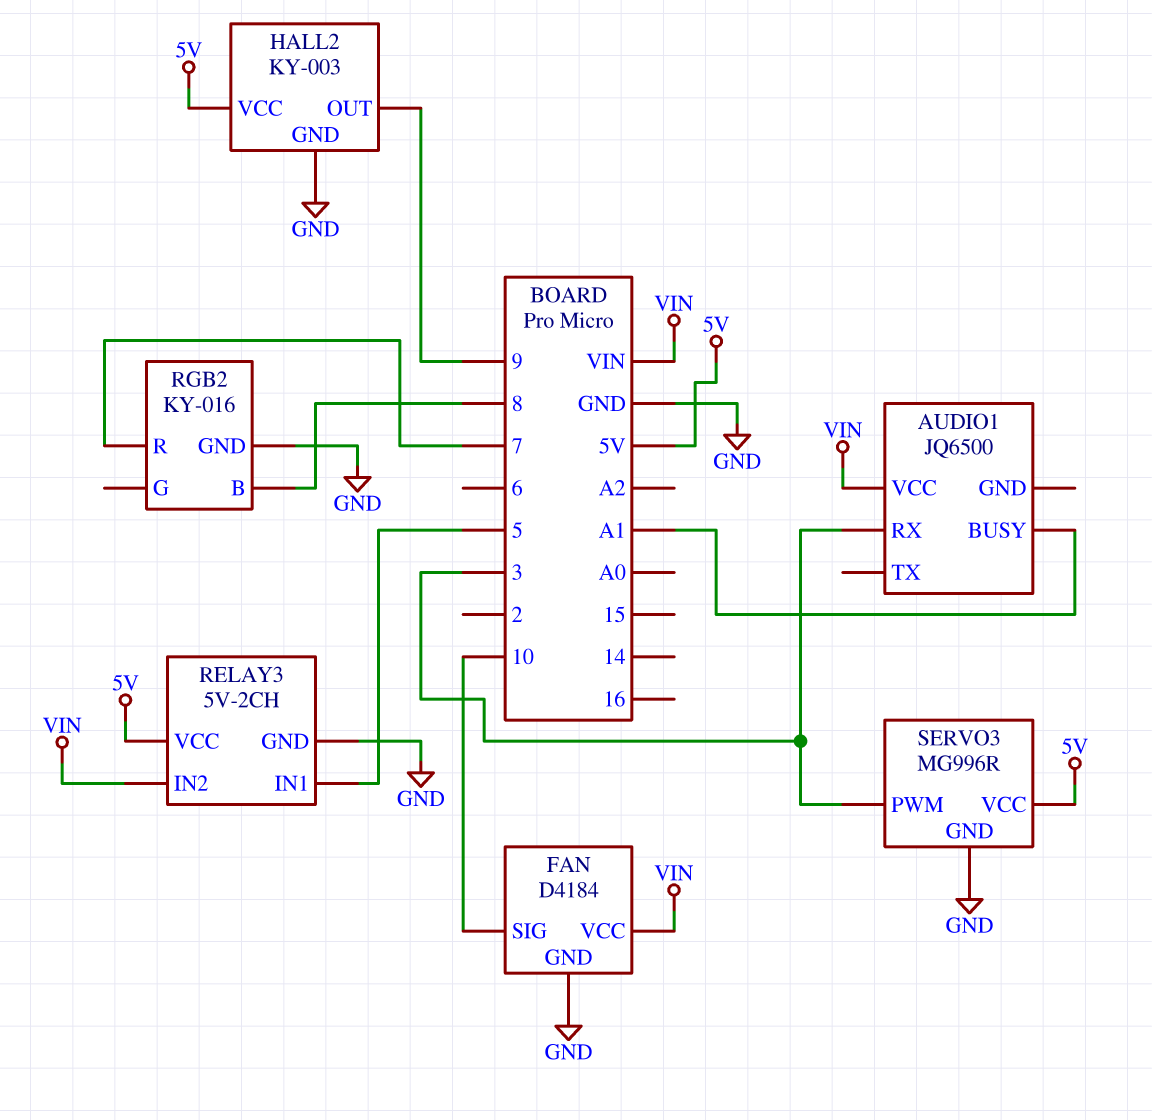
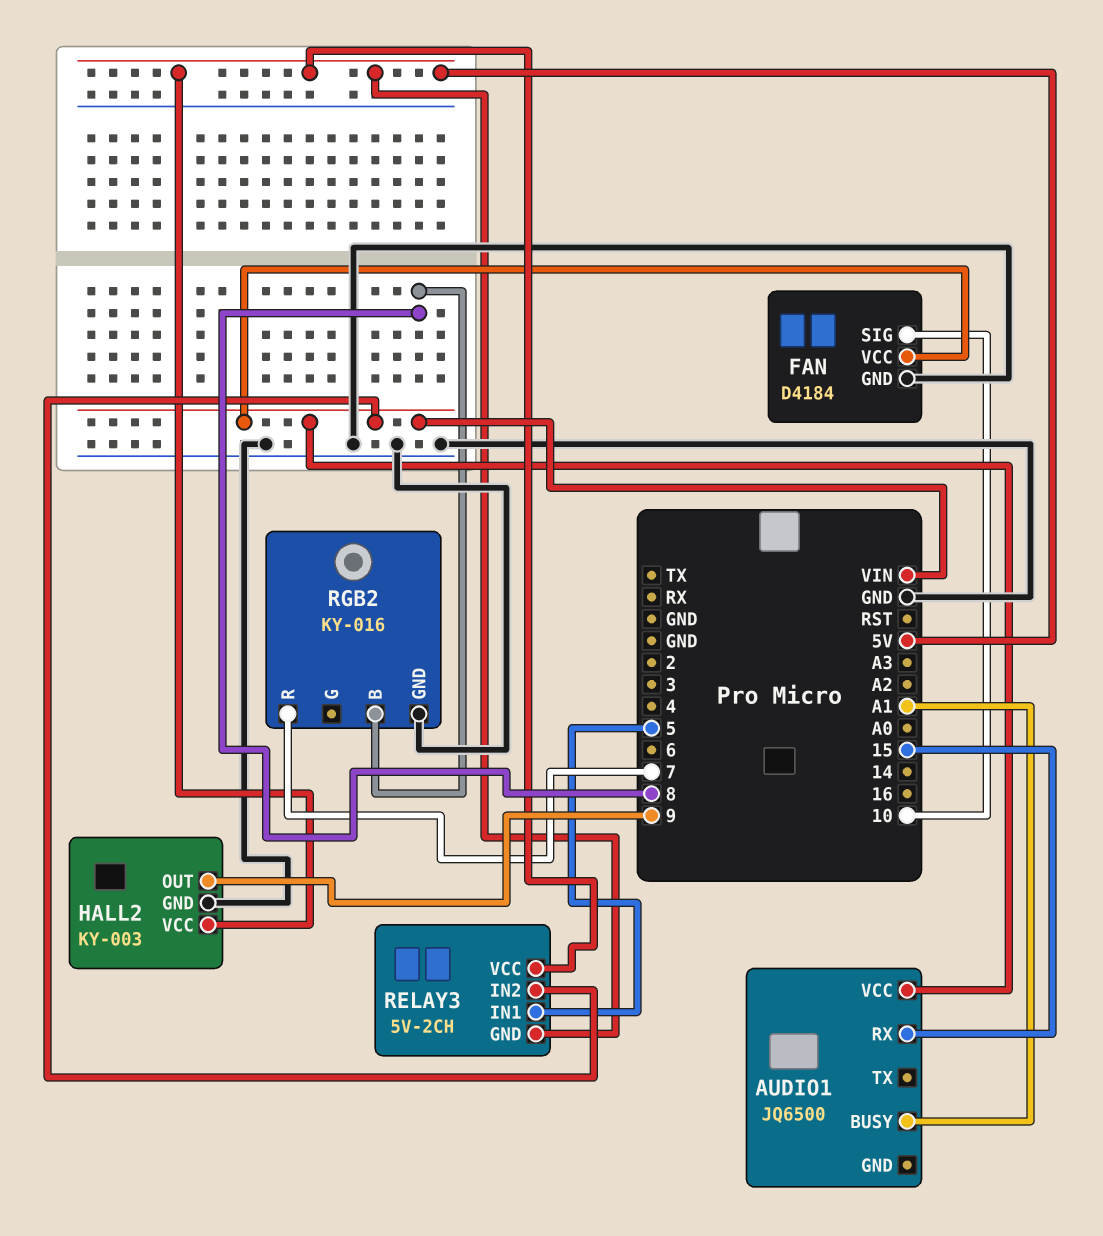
AUDIO1 pin RX: 3 -> 15
RELAY3 pin GND: GND -> 5V
SERVO3: MG996R -> none
SERVO3 pin GND: GND -> none
SERVO3 pin PWM: 3 -> none
SERVO3 pin VCC: 5V -> none

